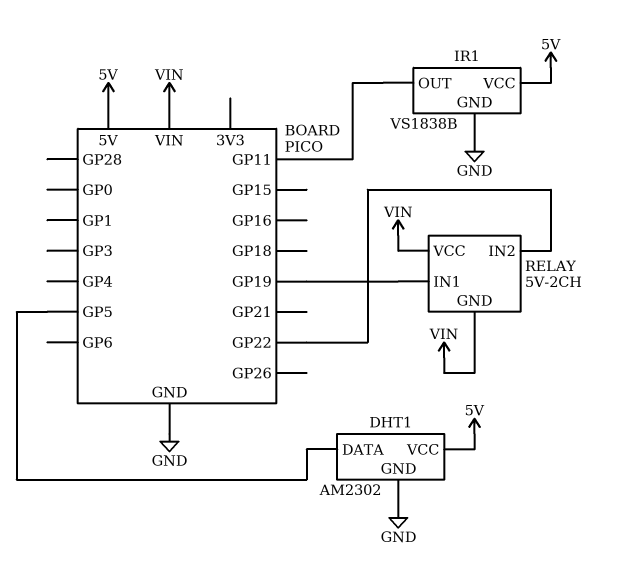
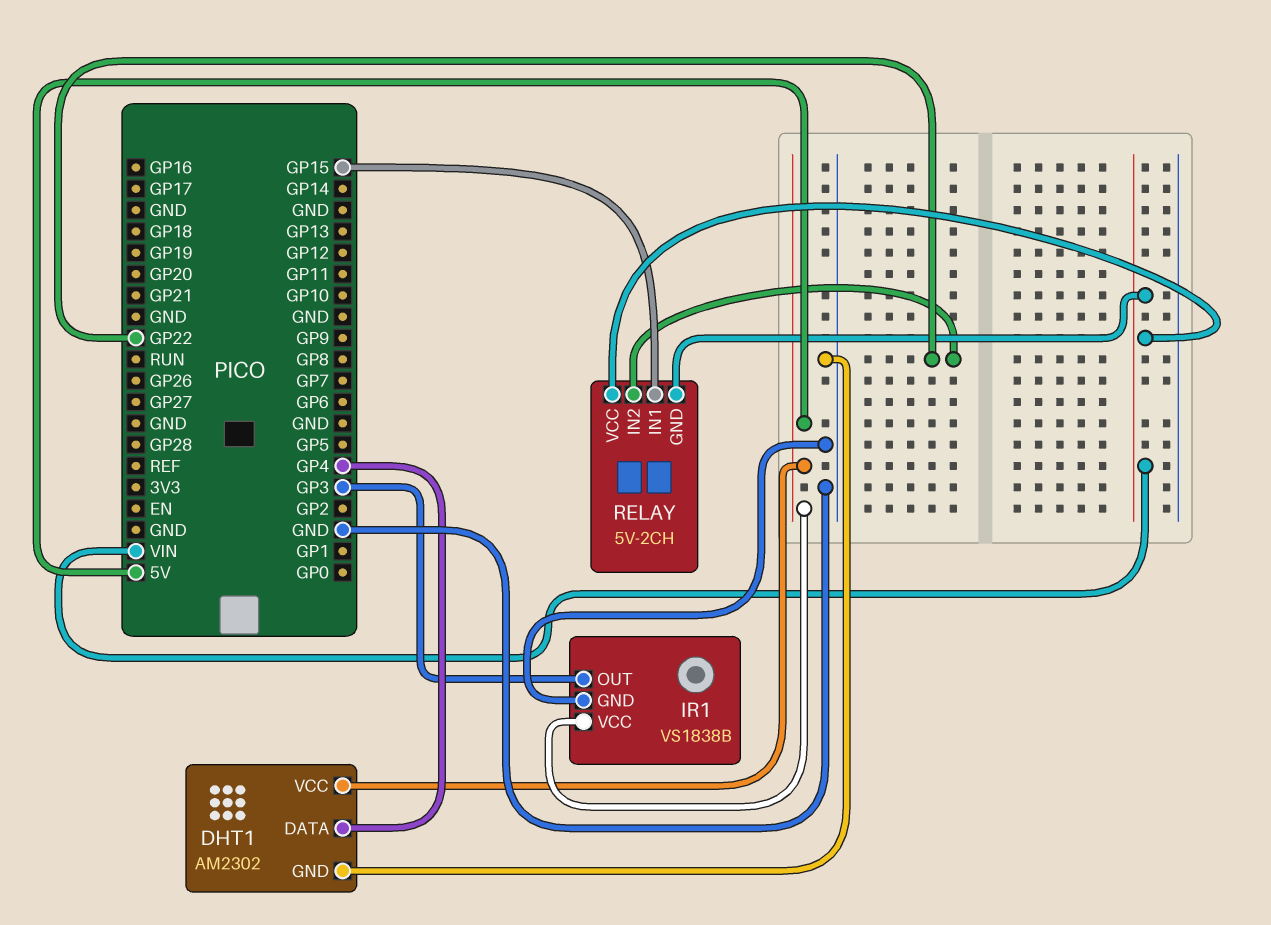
DHT1 pin DATA: GP5 -> GP4
IR1 pin OUT: GP11 -> GP3
RELAY pin IN1: GP19 -> GP15

